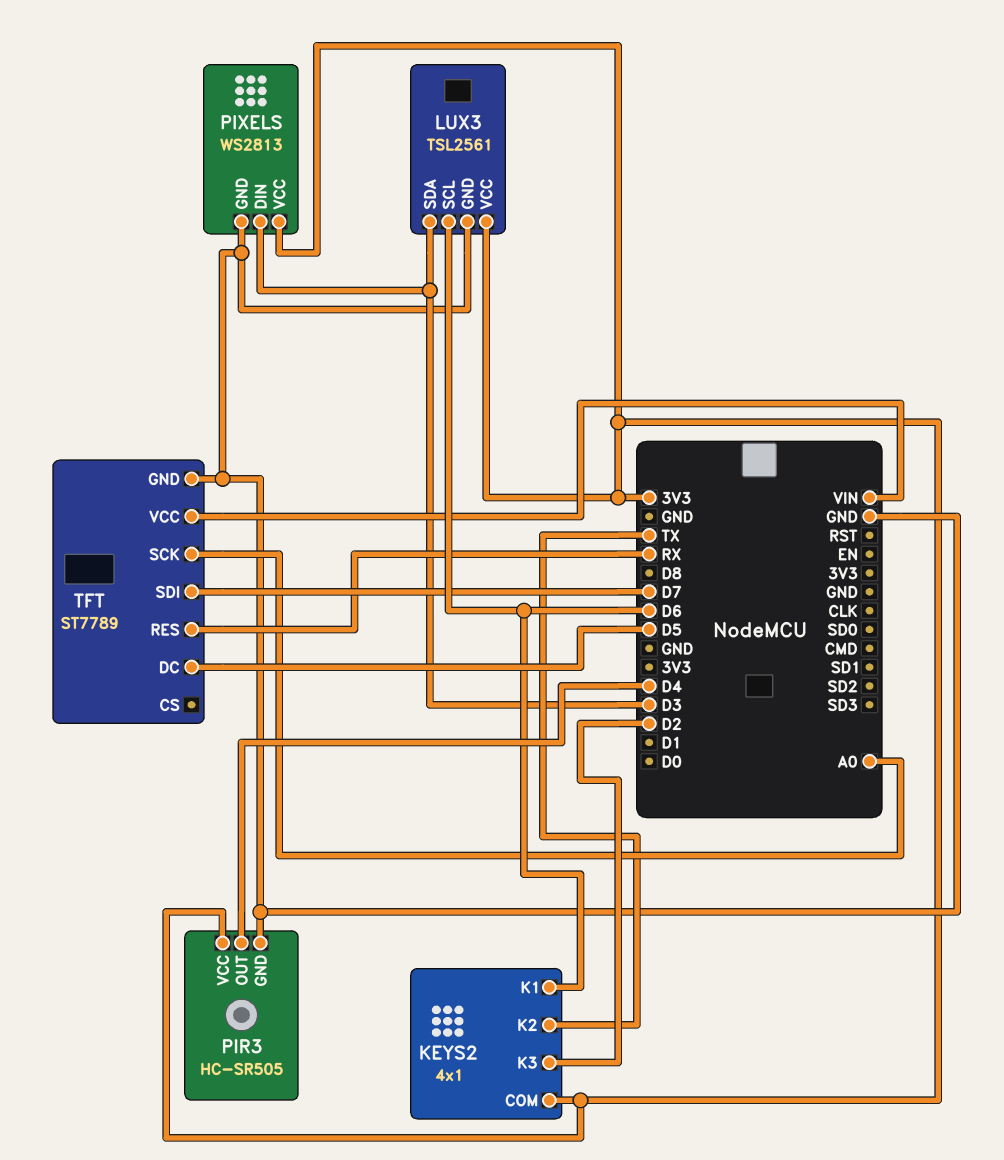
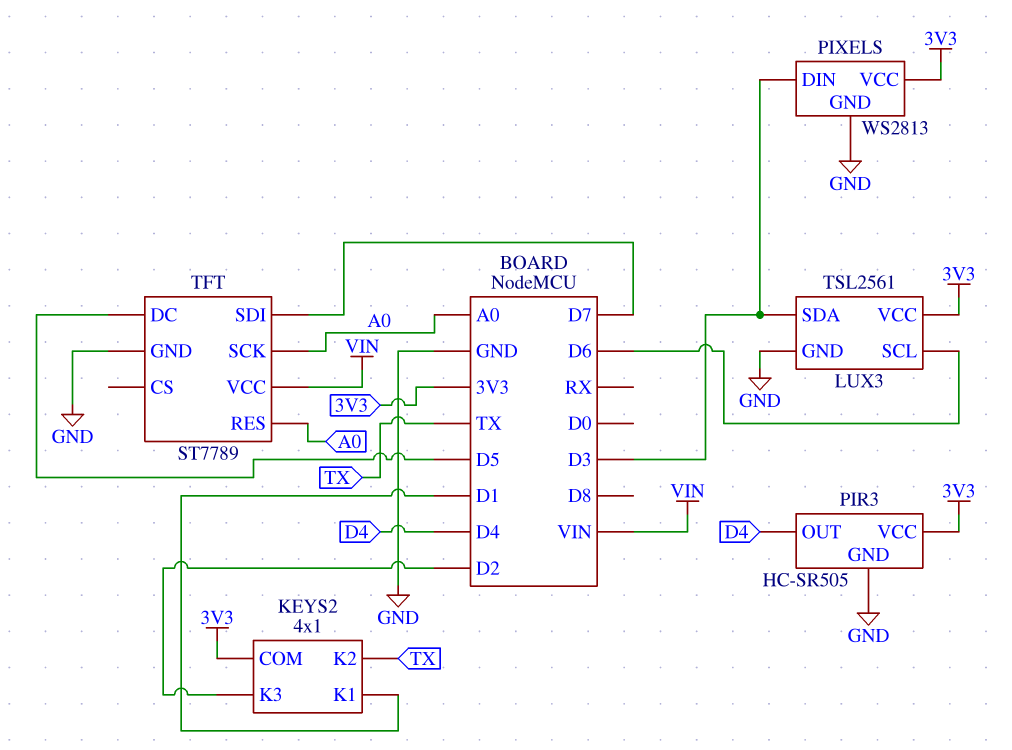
KEYS2 pin K1: D6 -> D1
TFT pin RES: RX -> A0

